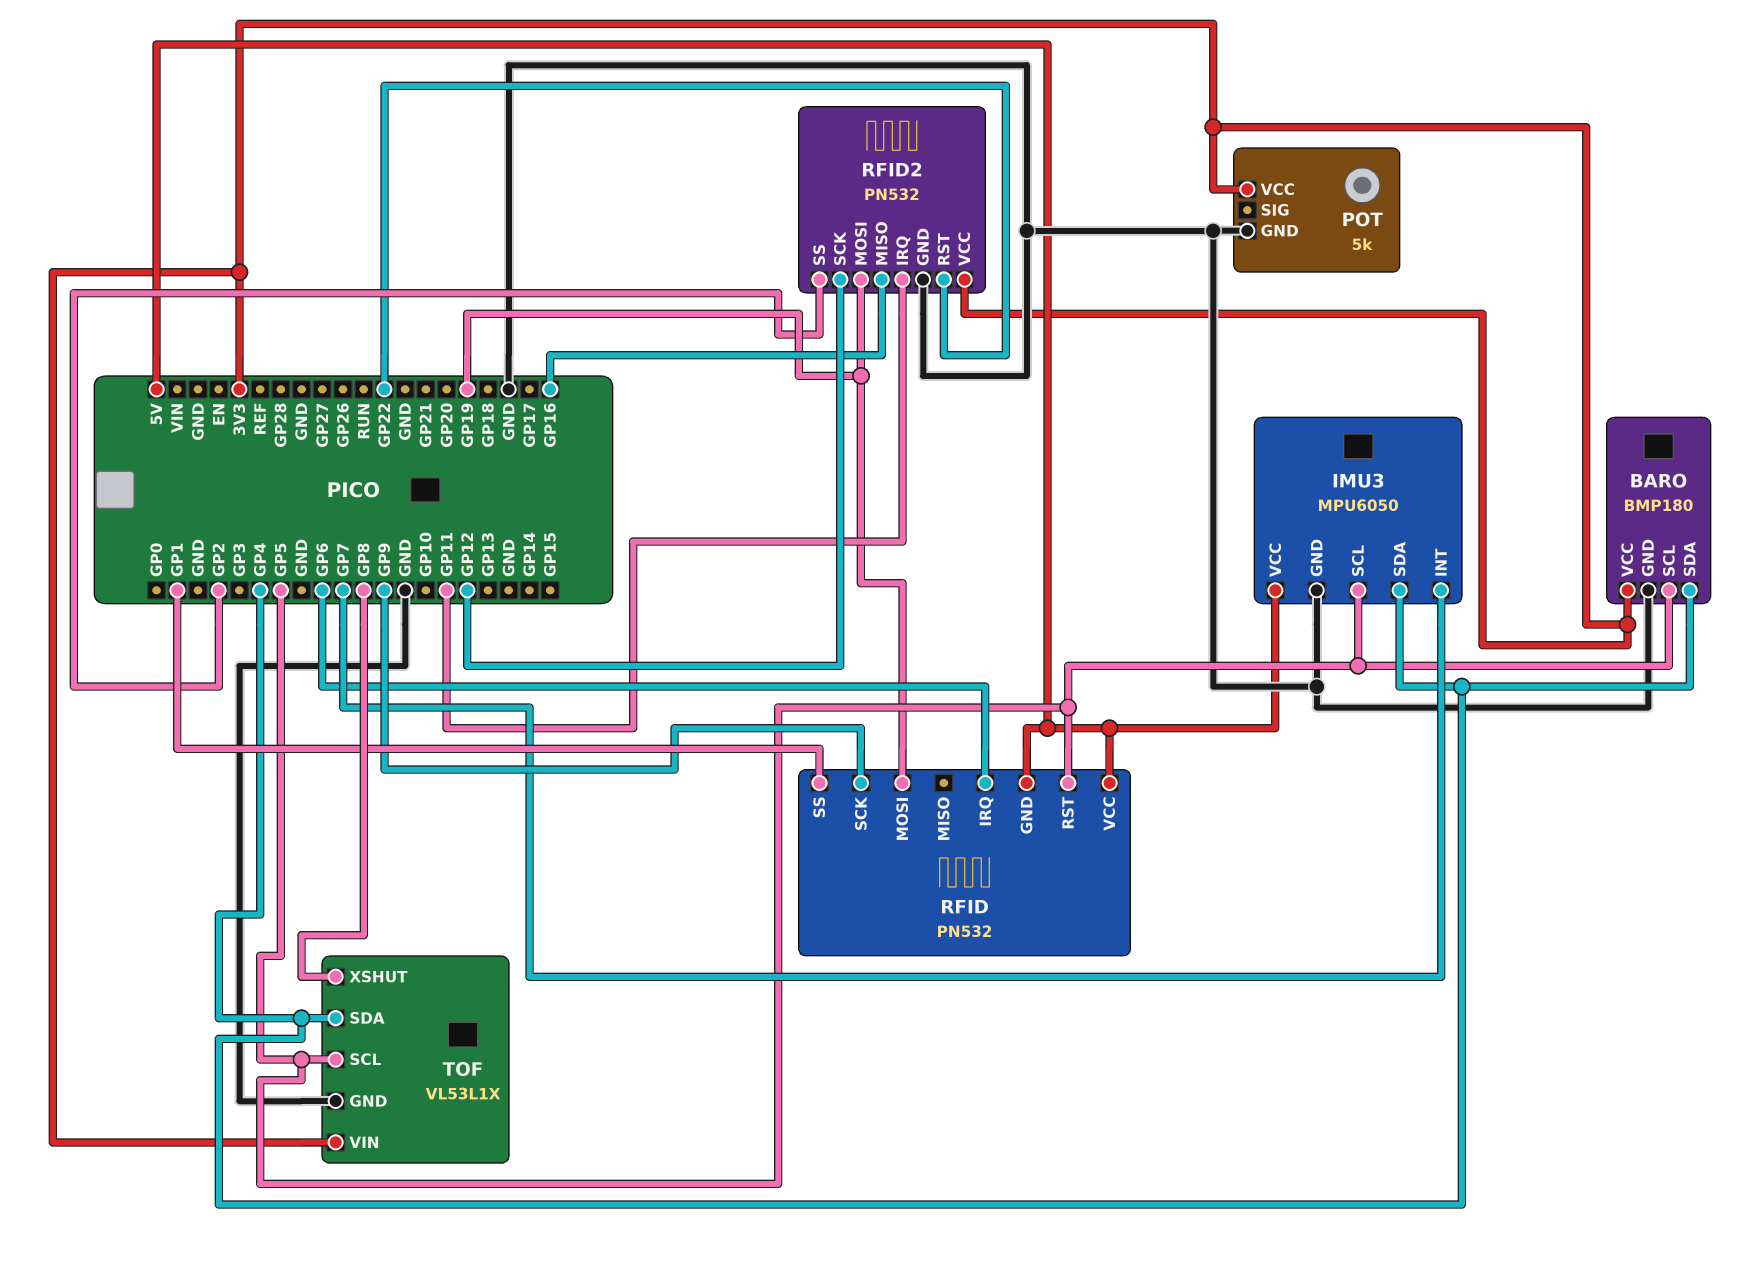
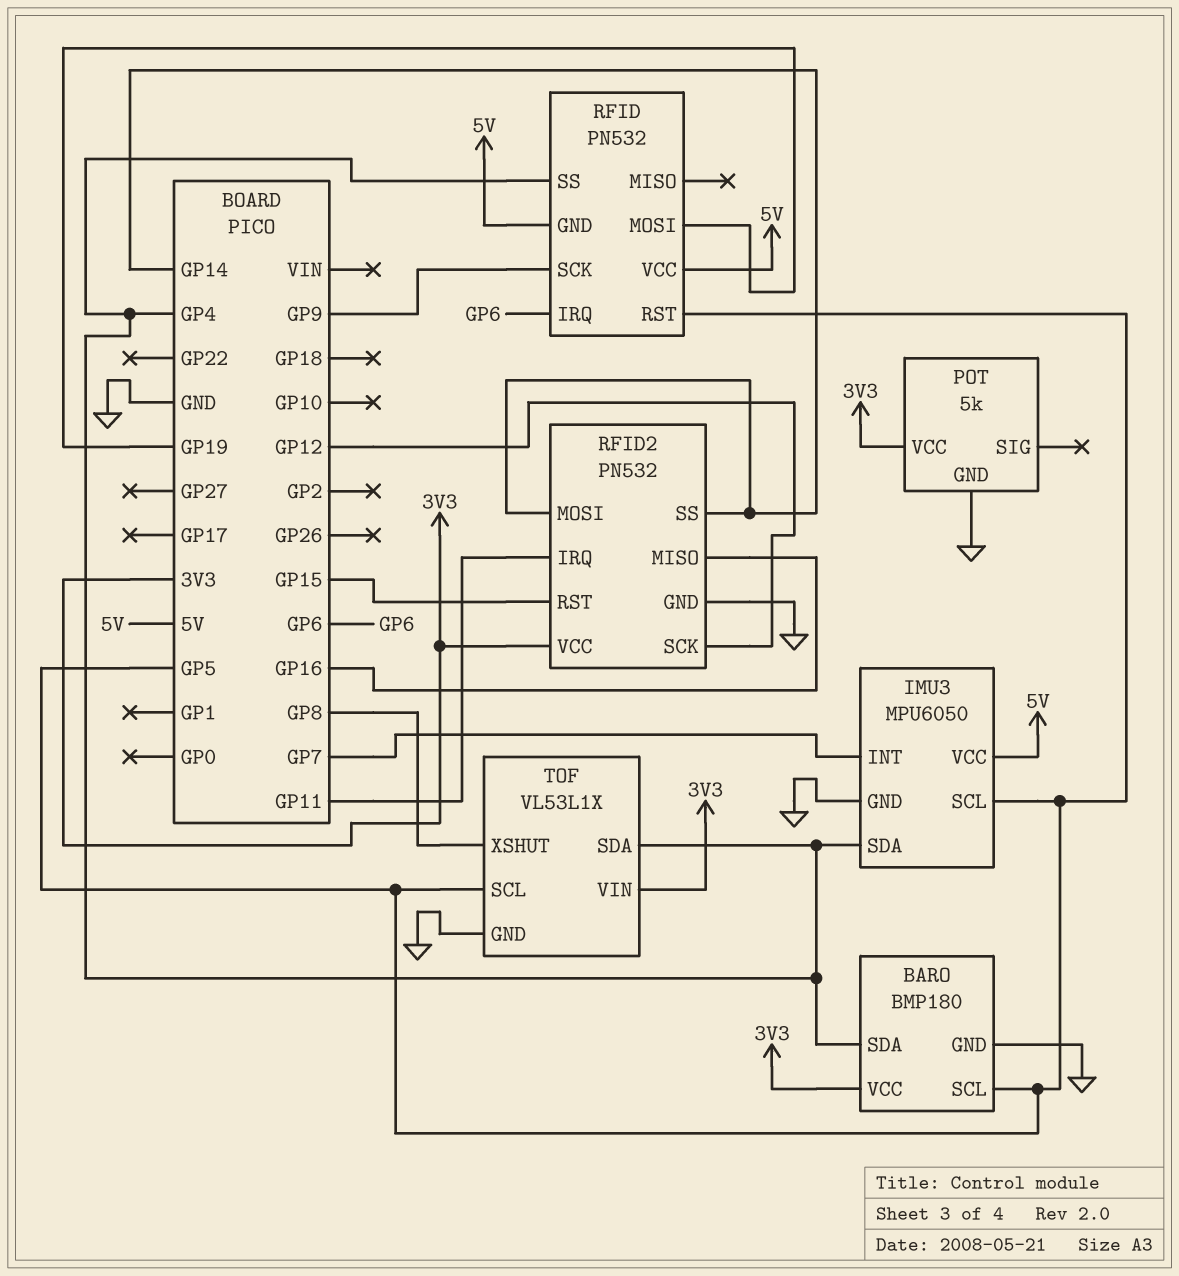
RFID pin SS: GP1 -> GP4
RFID2 pin MOSI: GP19 -> GP14
RFID2 pin RST: GP22 -> GP15
RFID2 pin SS: GP2 -> GP14

